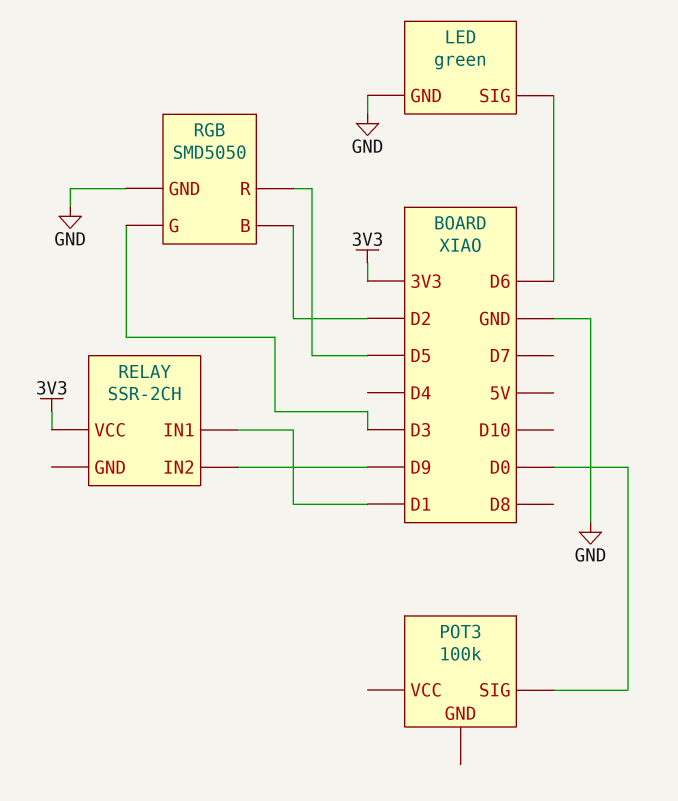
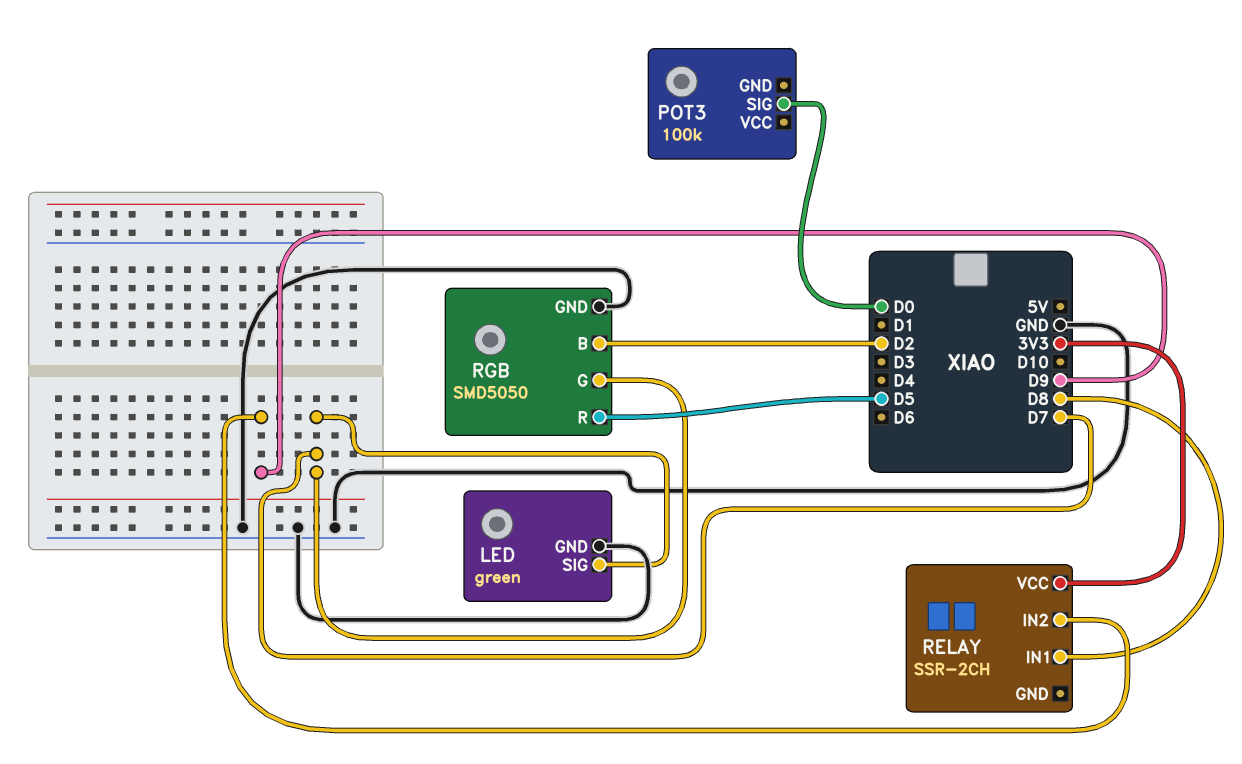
LED pin SIG: D6 -> D7
RELAY pin IN1: D1 -> D8
RGB pin G: D3 -> D7

